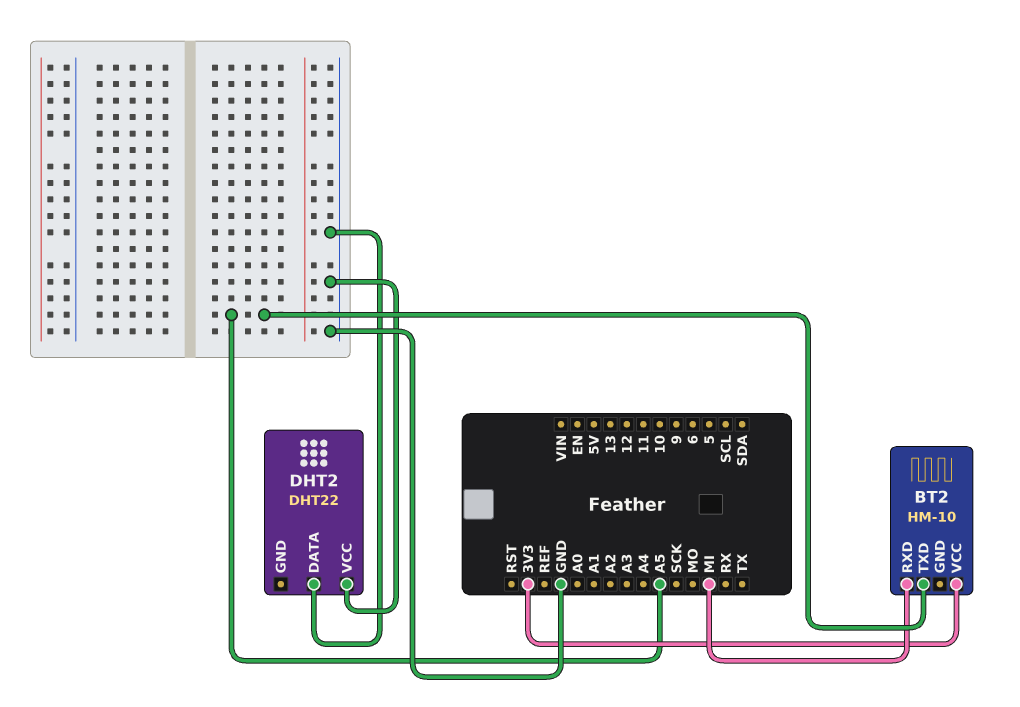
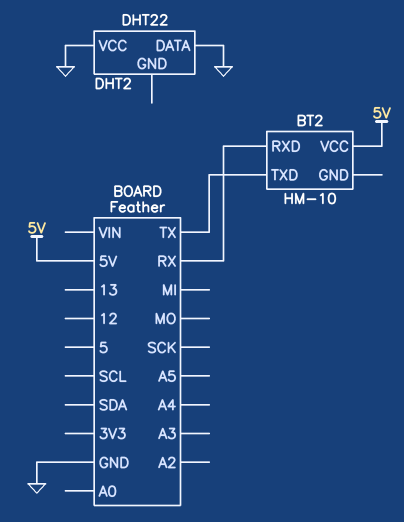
BT2 pin RXD: MI -> RX
BT2 pin TXD: A5 -> TX
BT2 pin VCC: 3V3 -> 5V

